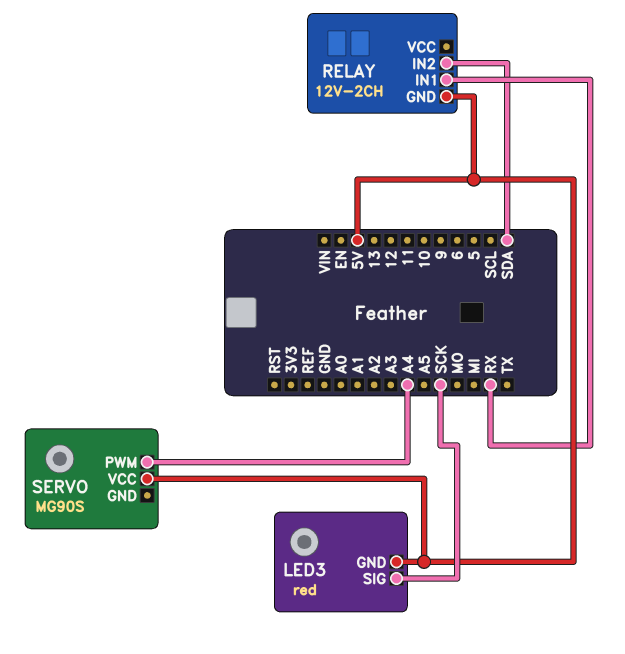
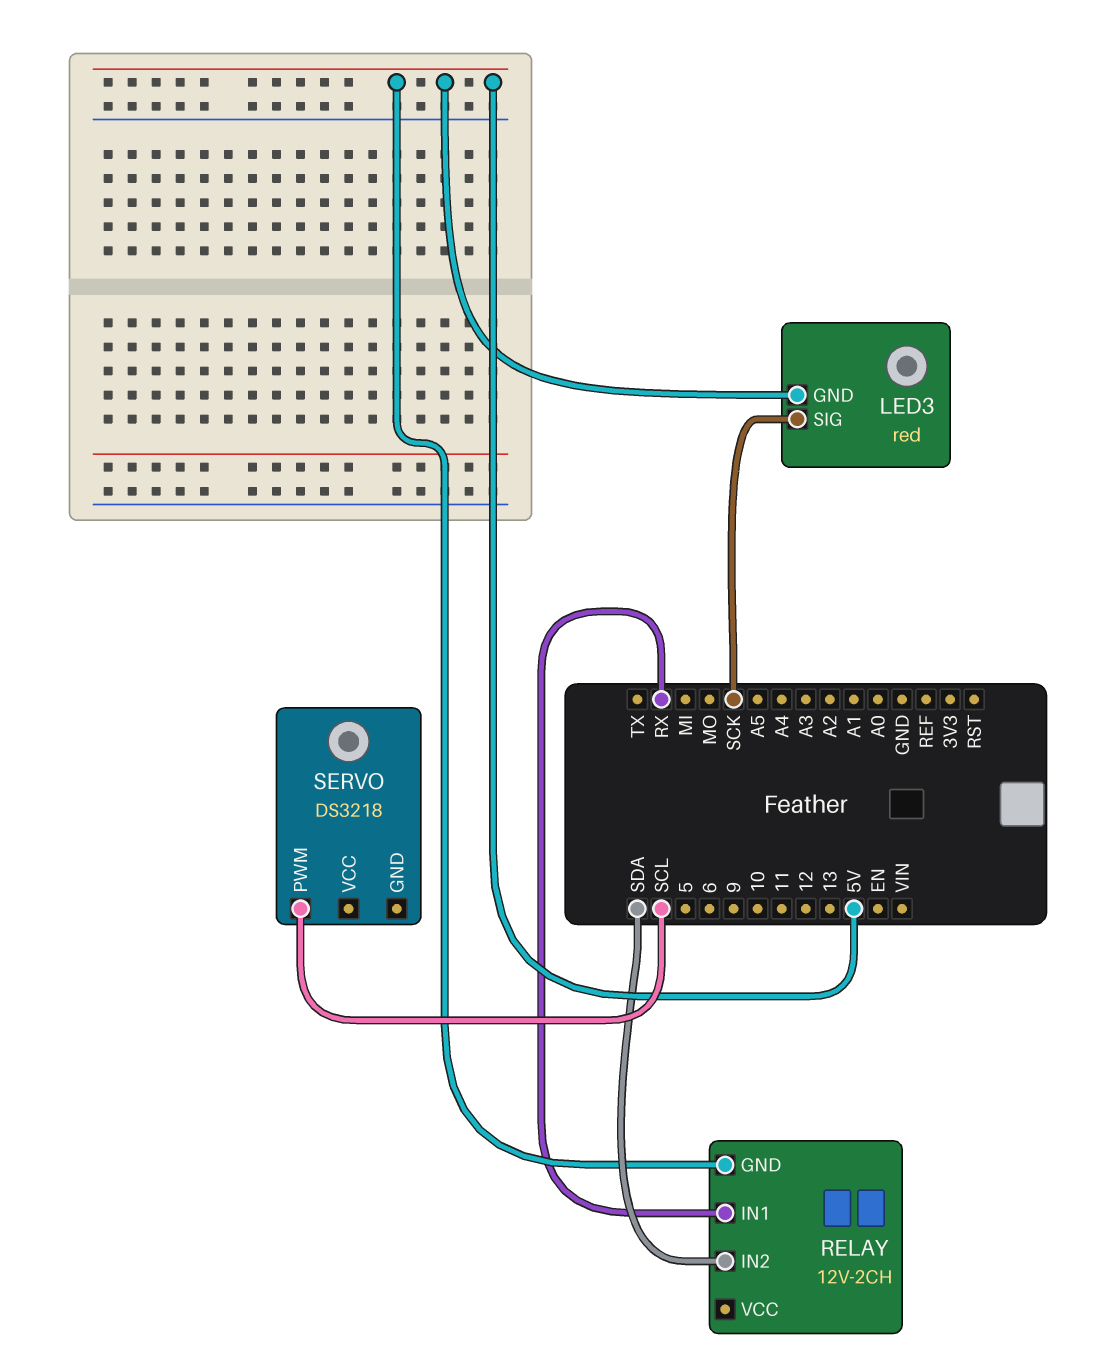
SERVO: MG90S -> DS3218
SERVO pin PWM: A4 -> SCL
SERVO pin VCC: 5V -> none

